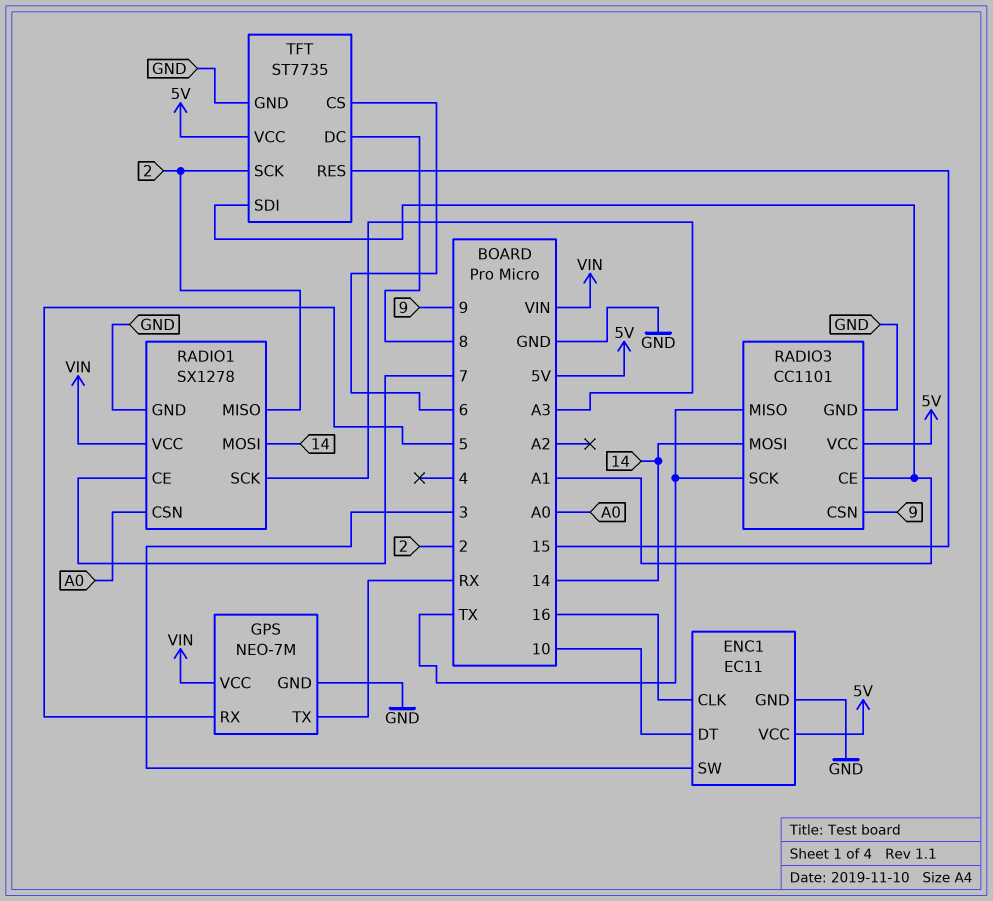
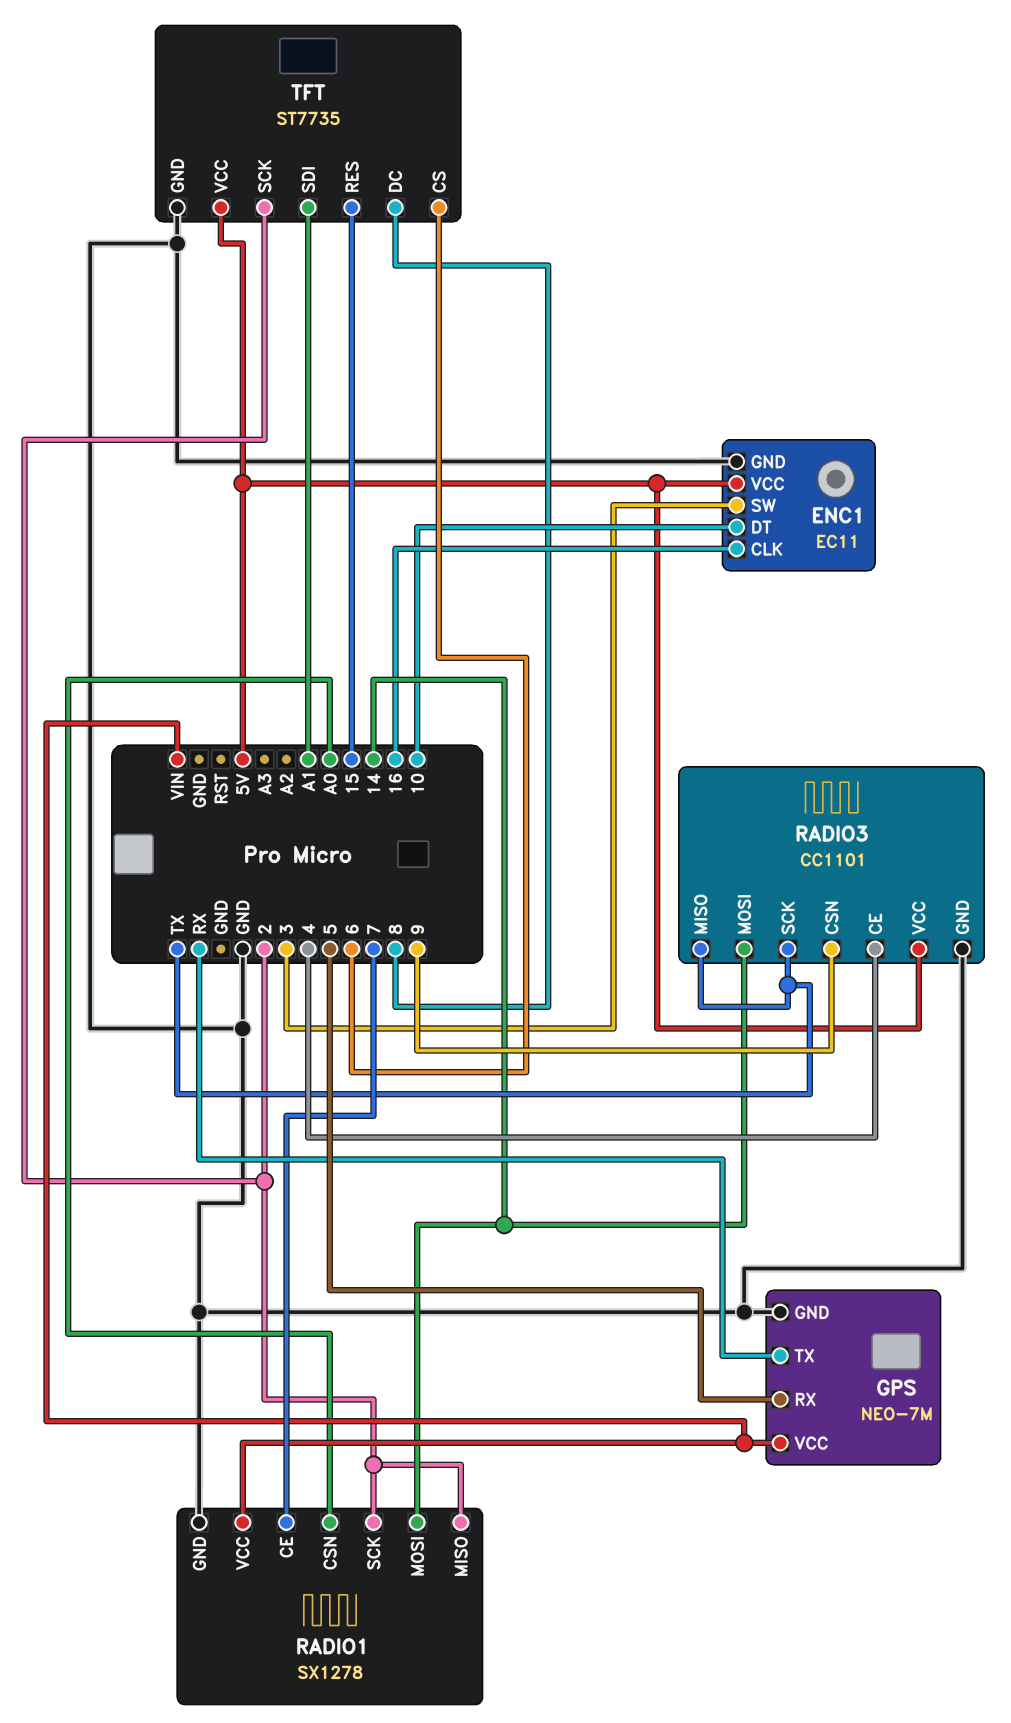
RADIO1 pin SCK: A3 -> 2
RADIO3 pin CE: A1 -> 4

